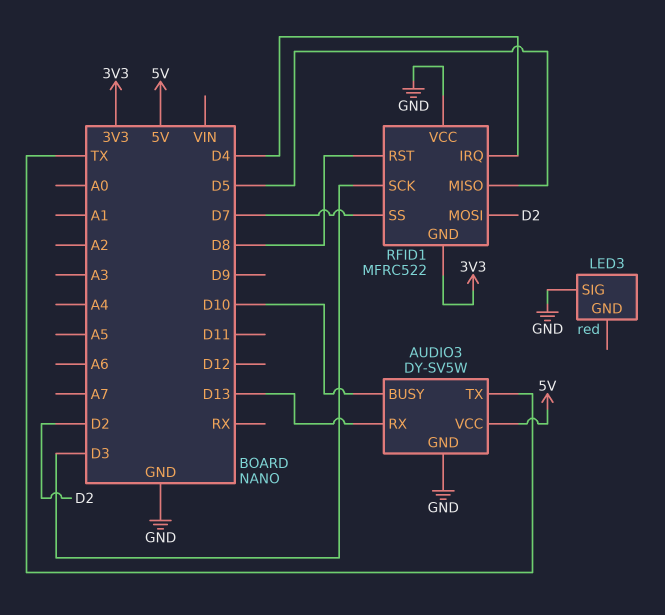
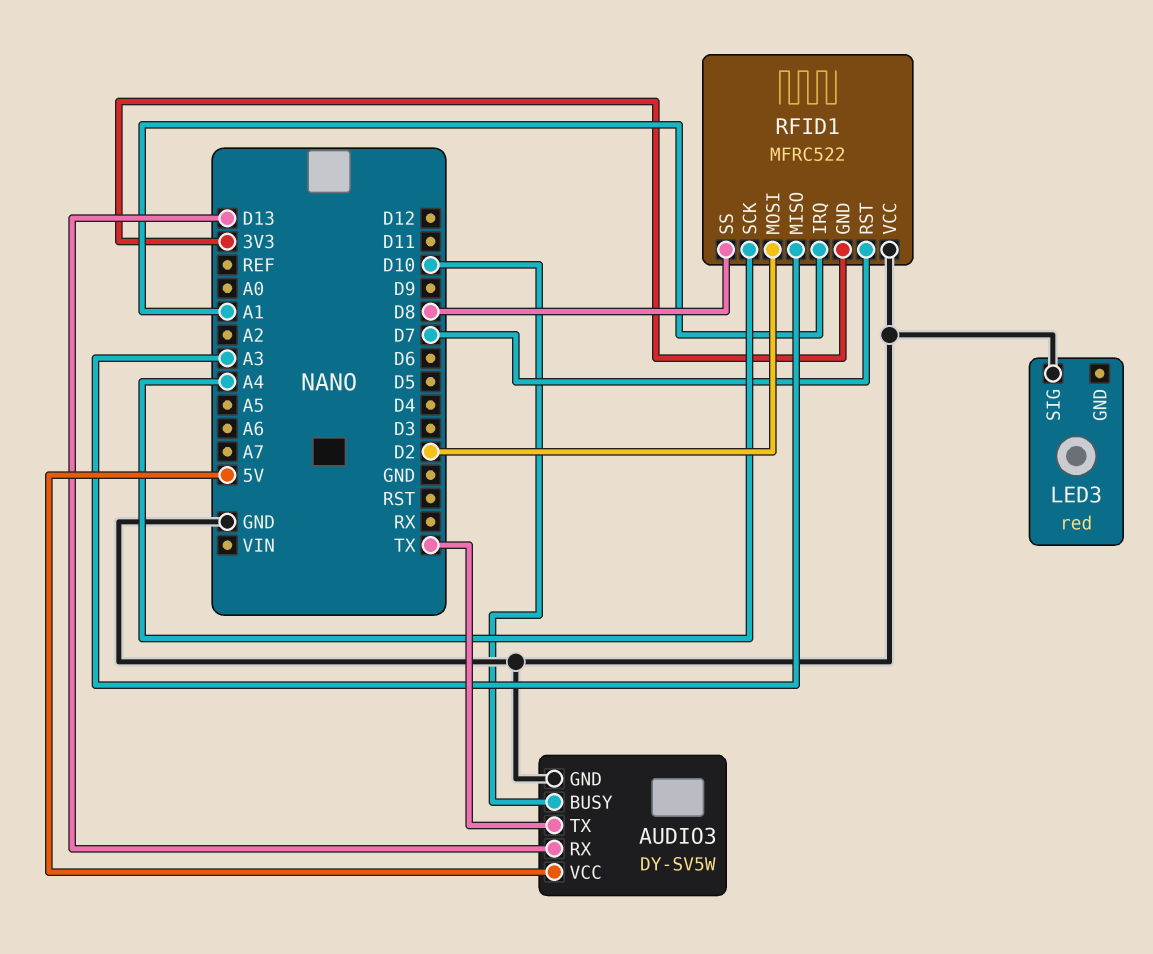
RFID1 pin IRQ: D4 -> A1
RFID1 pin MISO: D5 -> A3
RFID1 pin RST: D8 -> D7
RFID1 pin SCK: D3 -> A4
RFID1 pin SS: D7 -> D8

